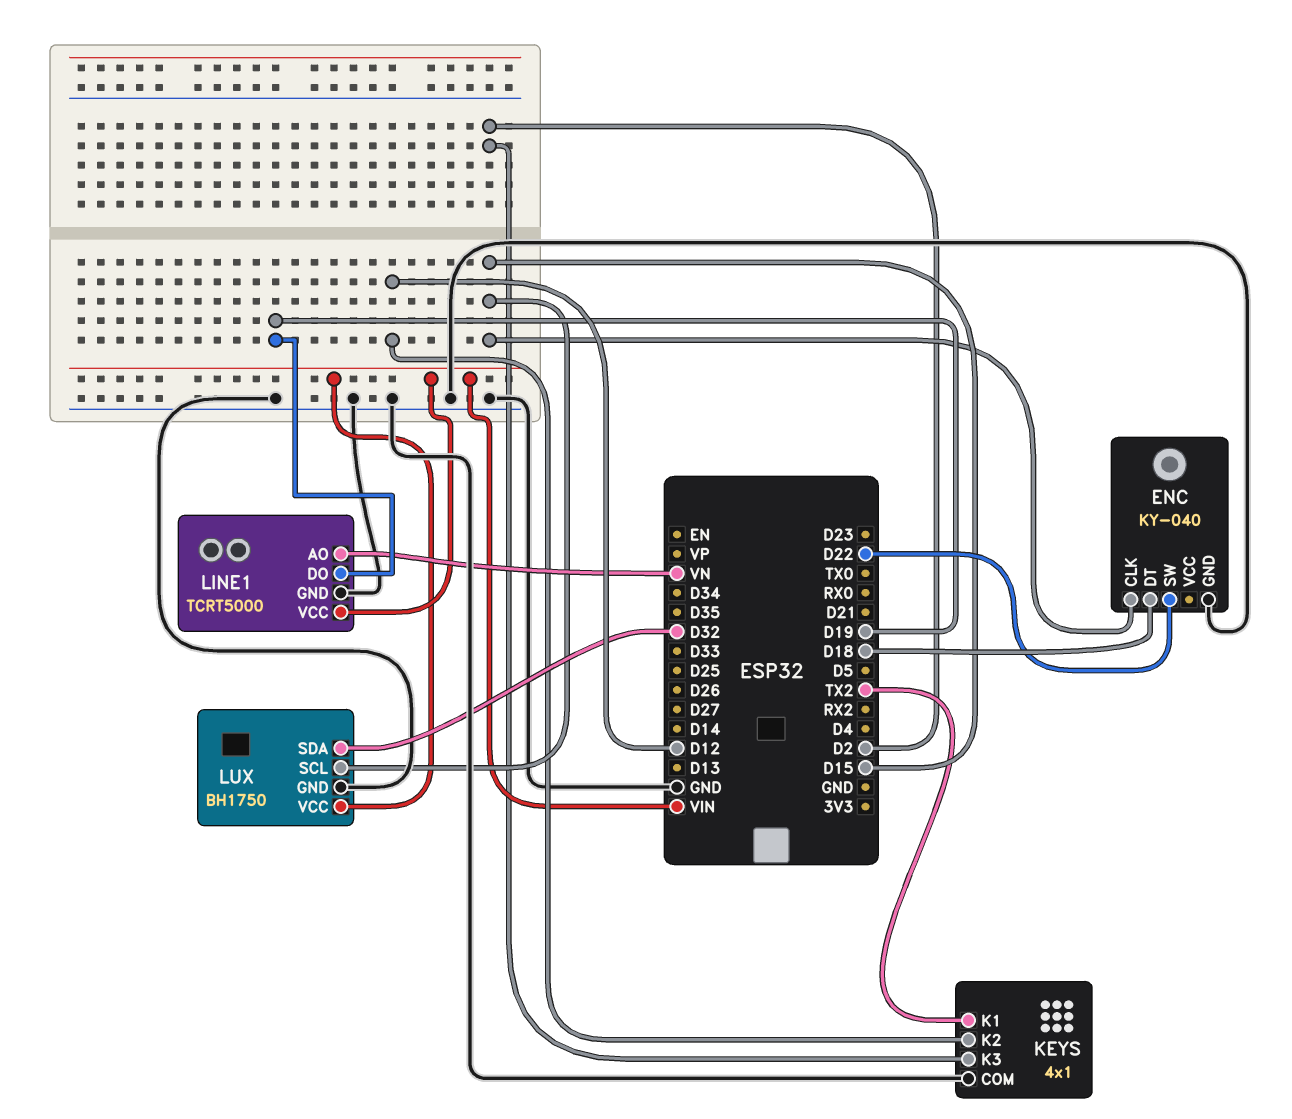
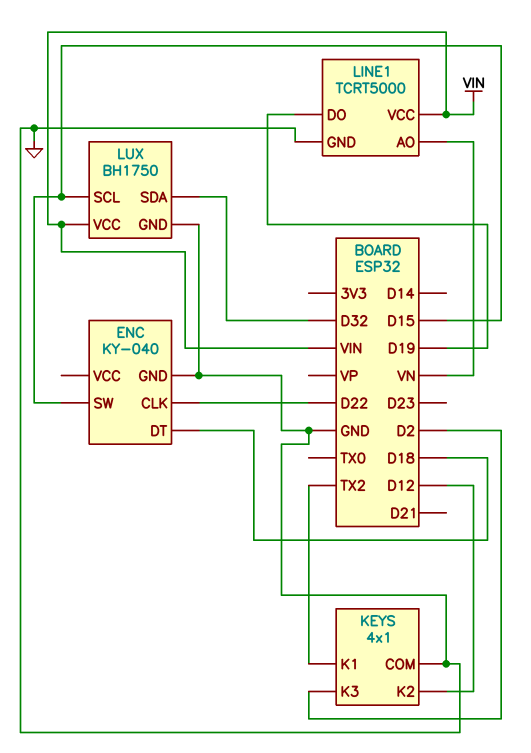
ENC pin CLK: D15 -> D22
ENC pin SW: D22 -> D15

